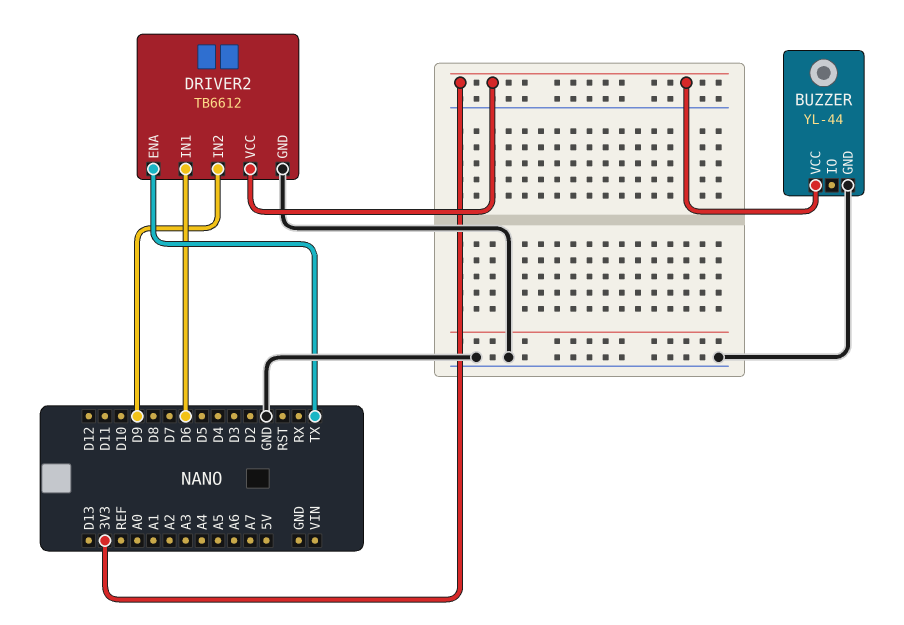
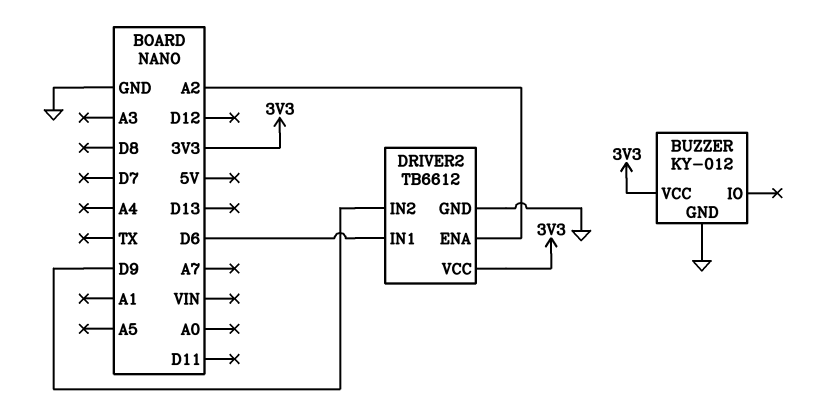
BUZZER: YL-44 -> KY-012
DRIVER2 pin ENA: TX -> A2

